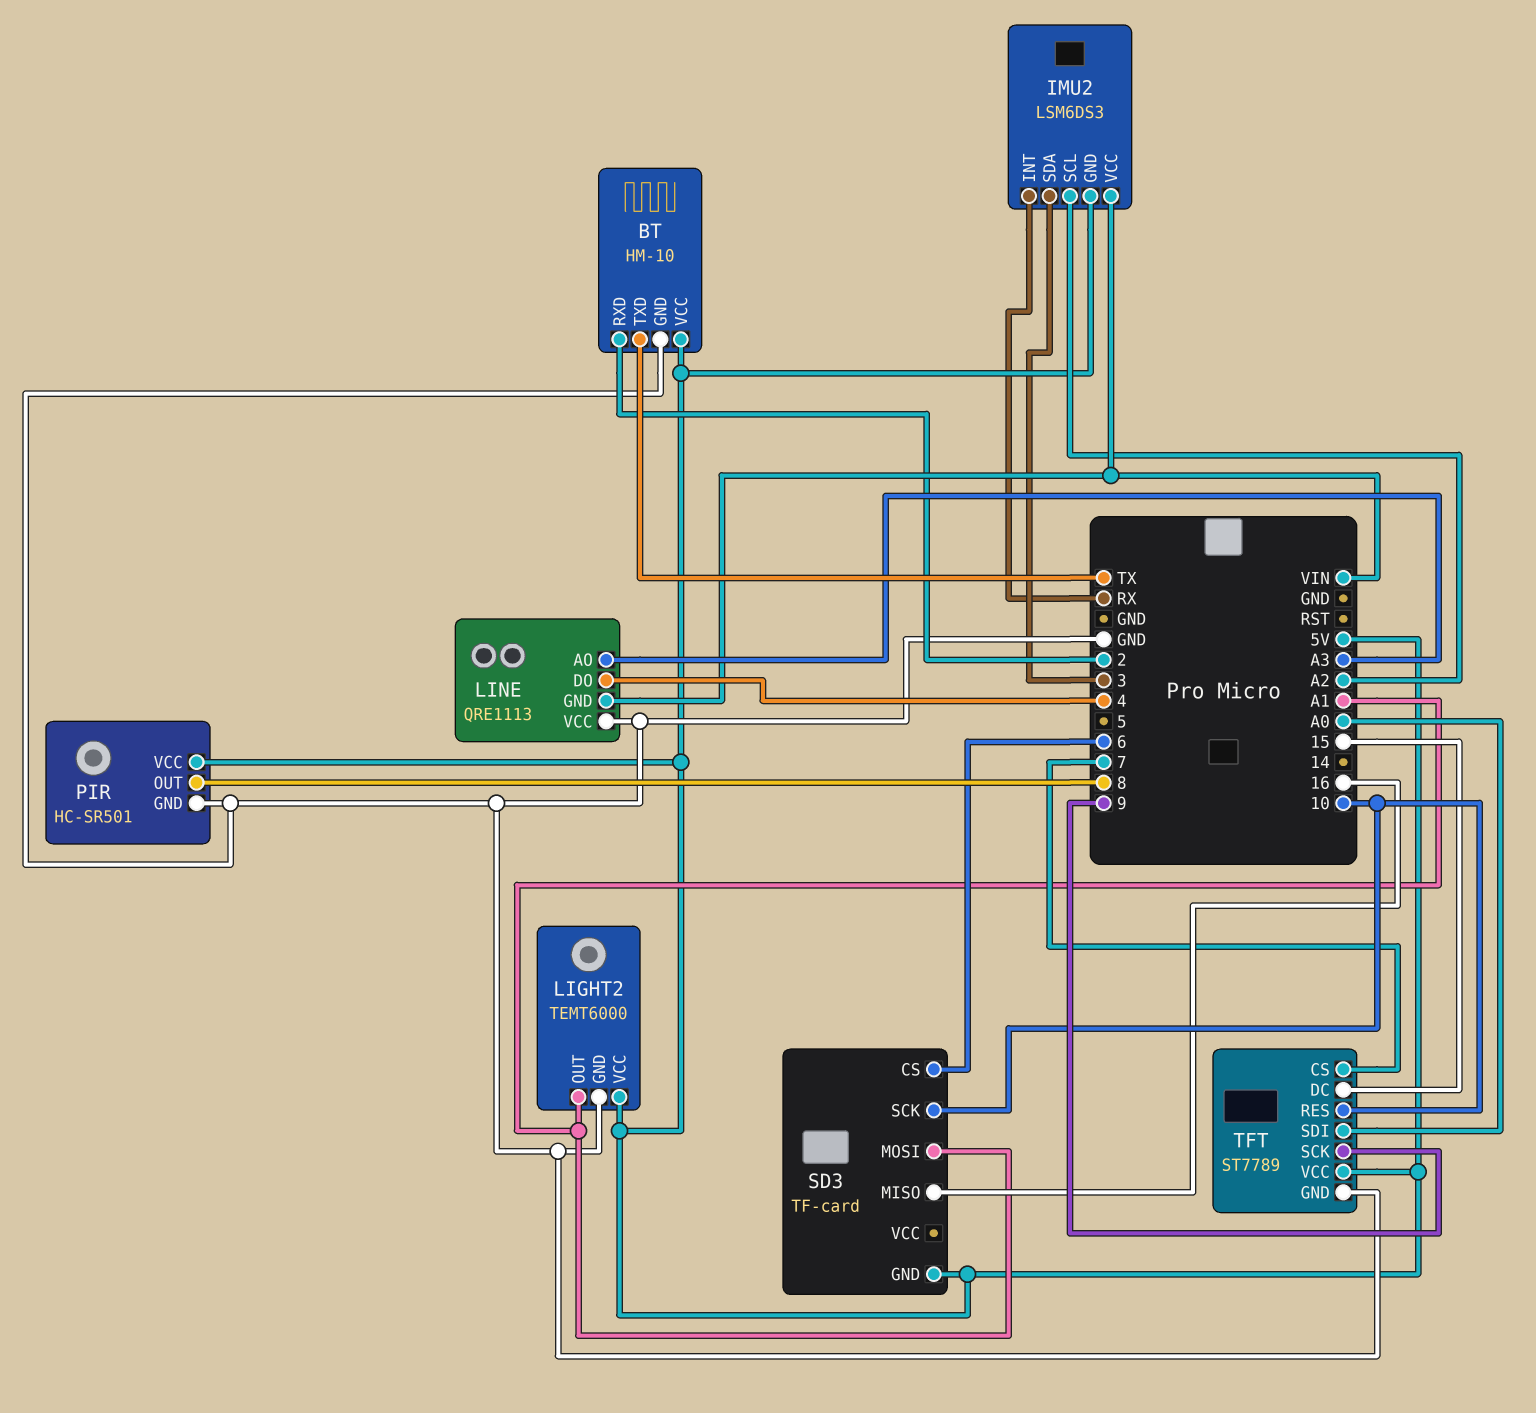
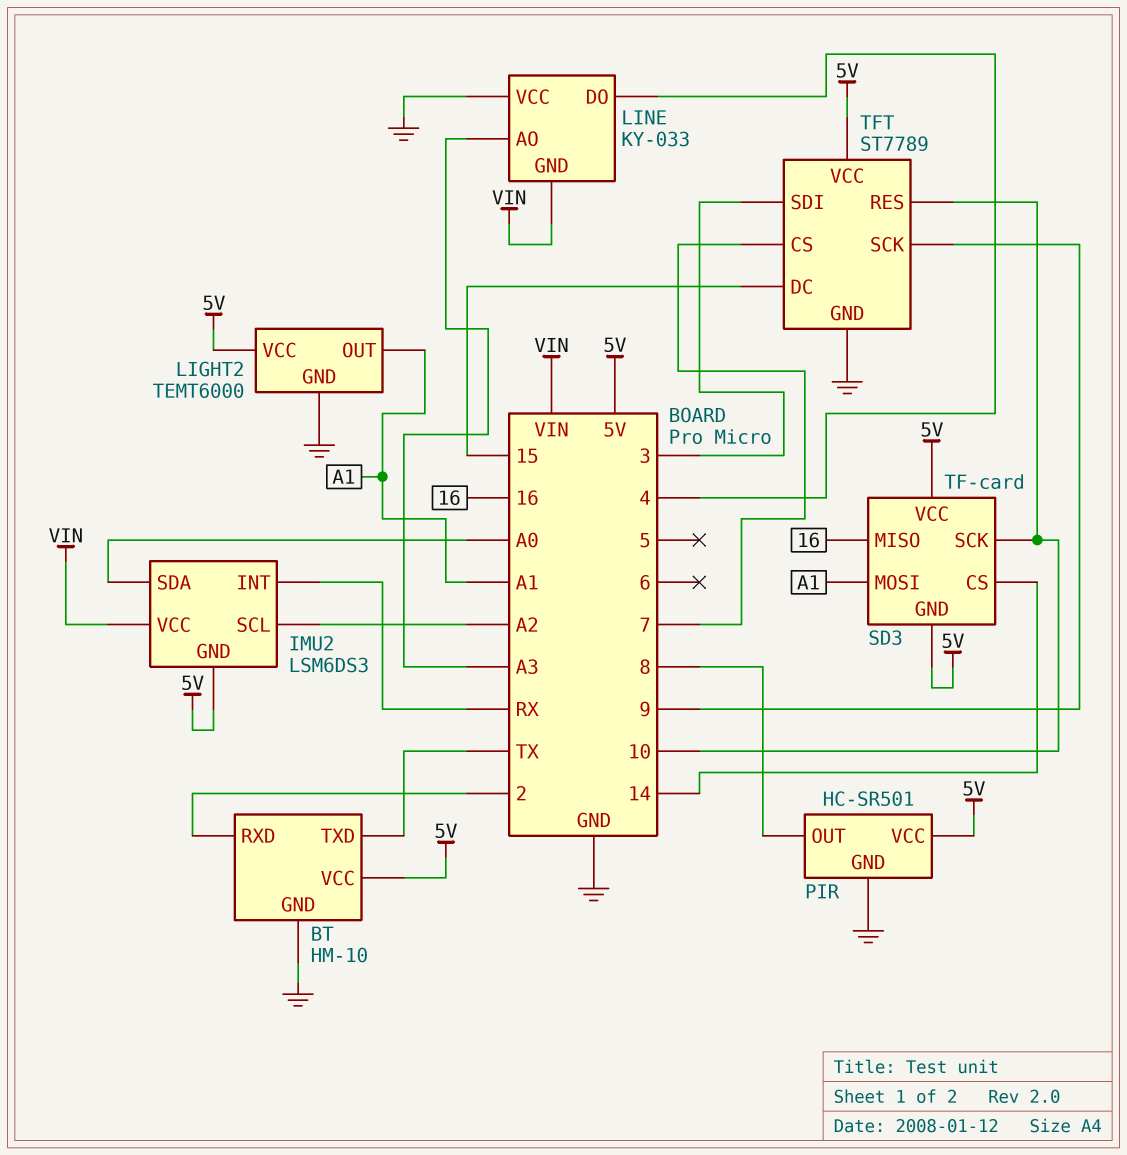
IMU2 pin SDA: 3 -> A0
LINE: QRE1113 -> KY-033
SD3 pin CS: 6 -> 14
SD3 pin VCC: none -> 5V
TFT pin SDI: A0 -> 3

